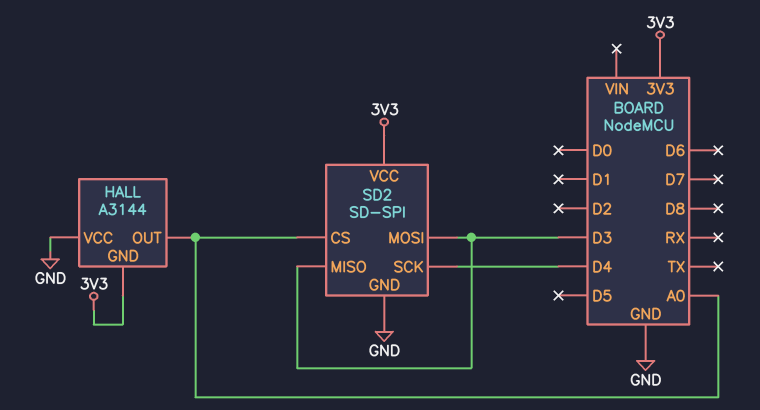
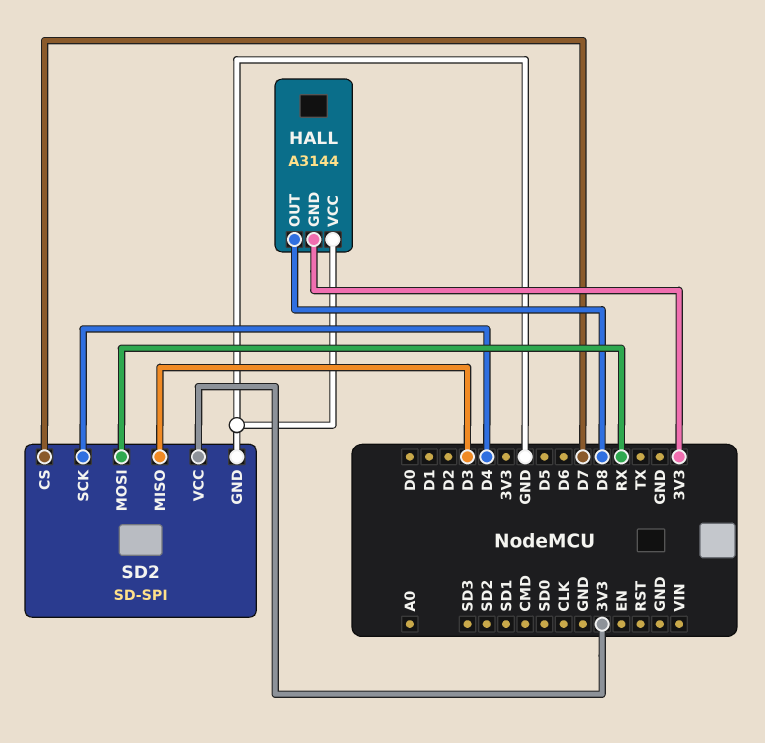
HALL pin OUT: A0 -> D8
SD2 pin CS: A0 -> D7
SD2 pin MOSI: D3 -> RX

